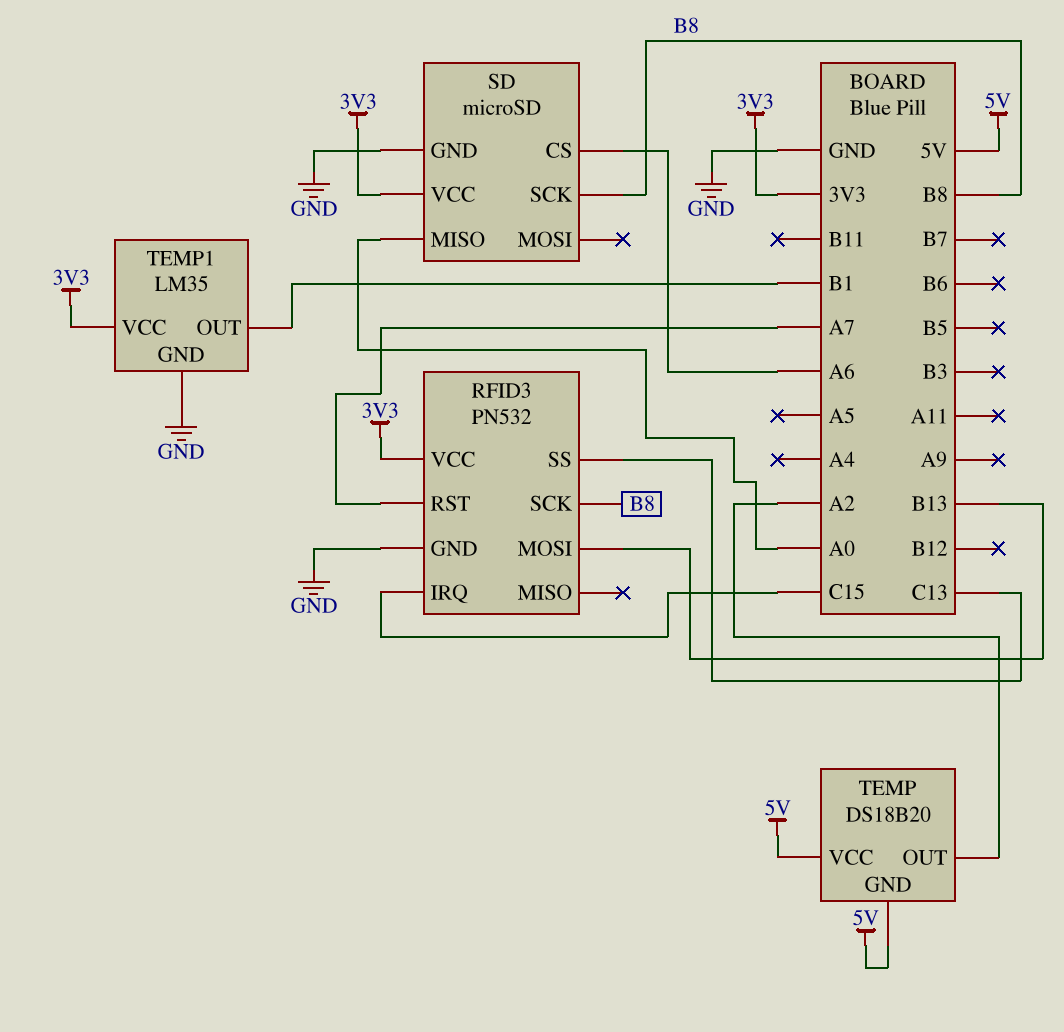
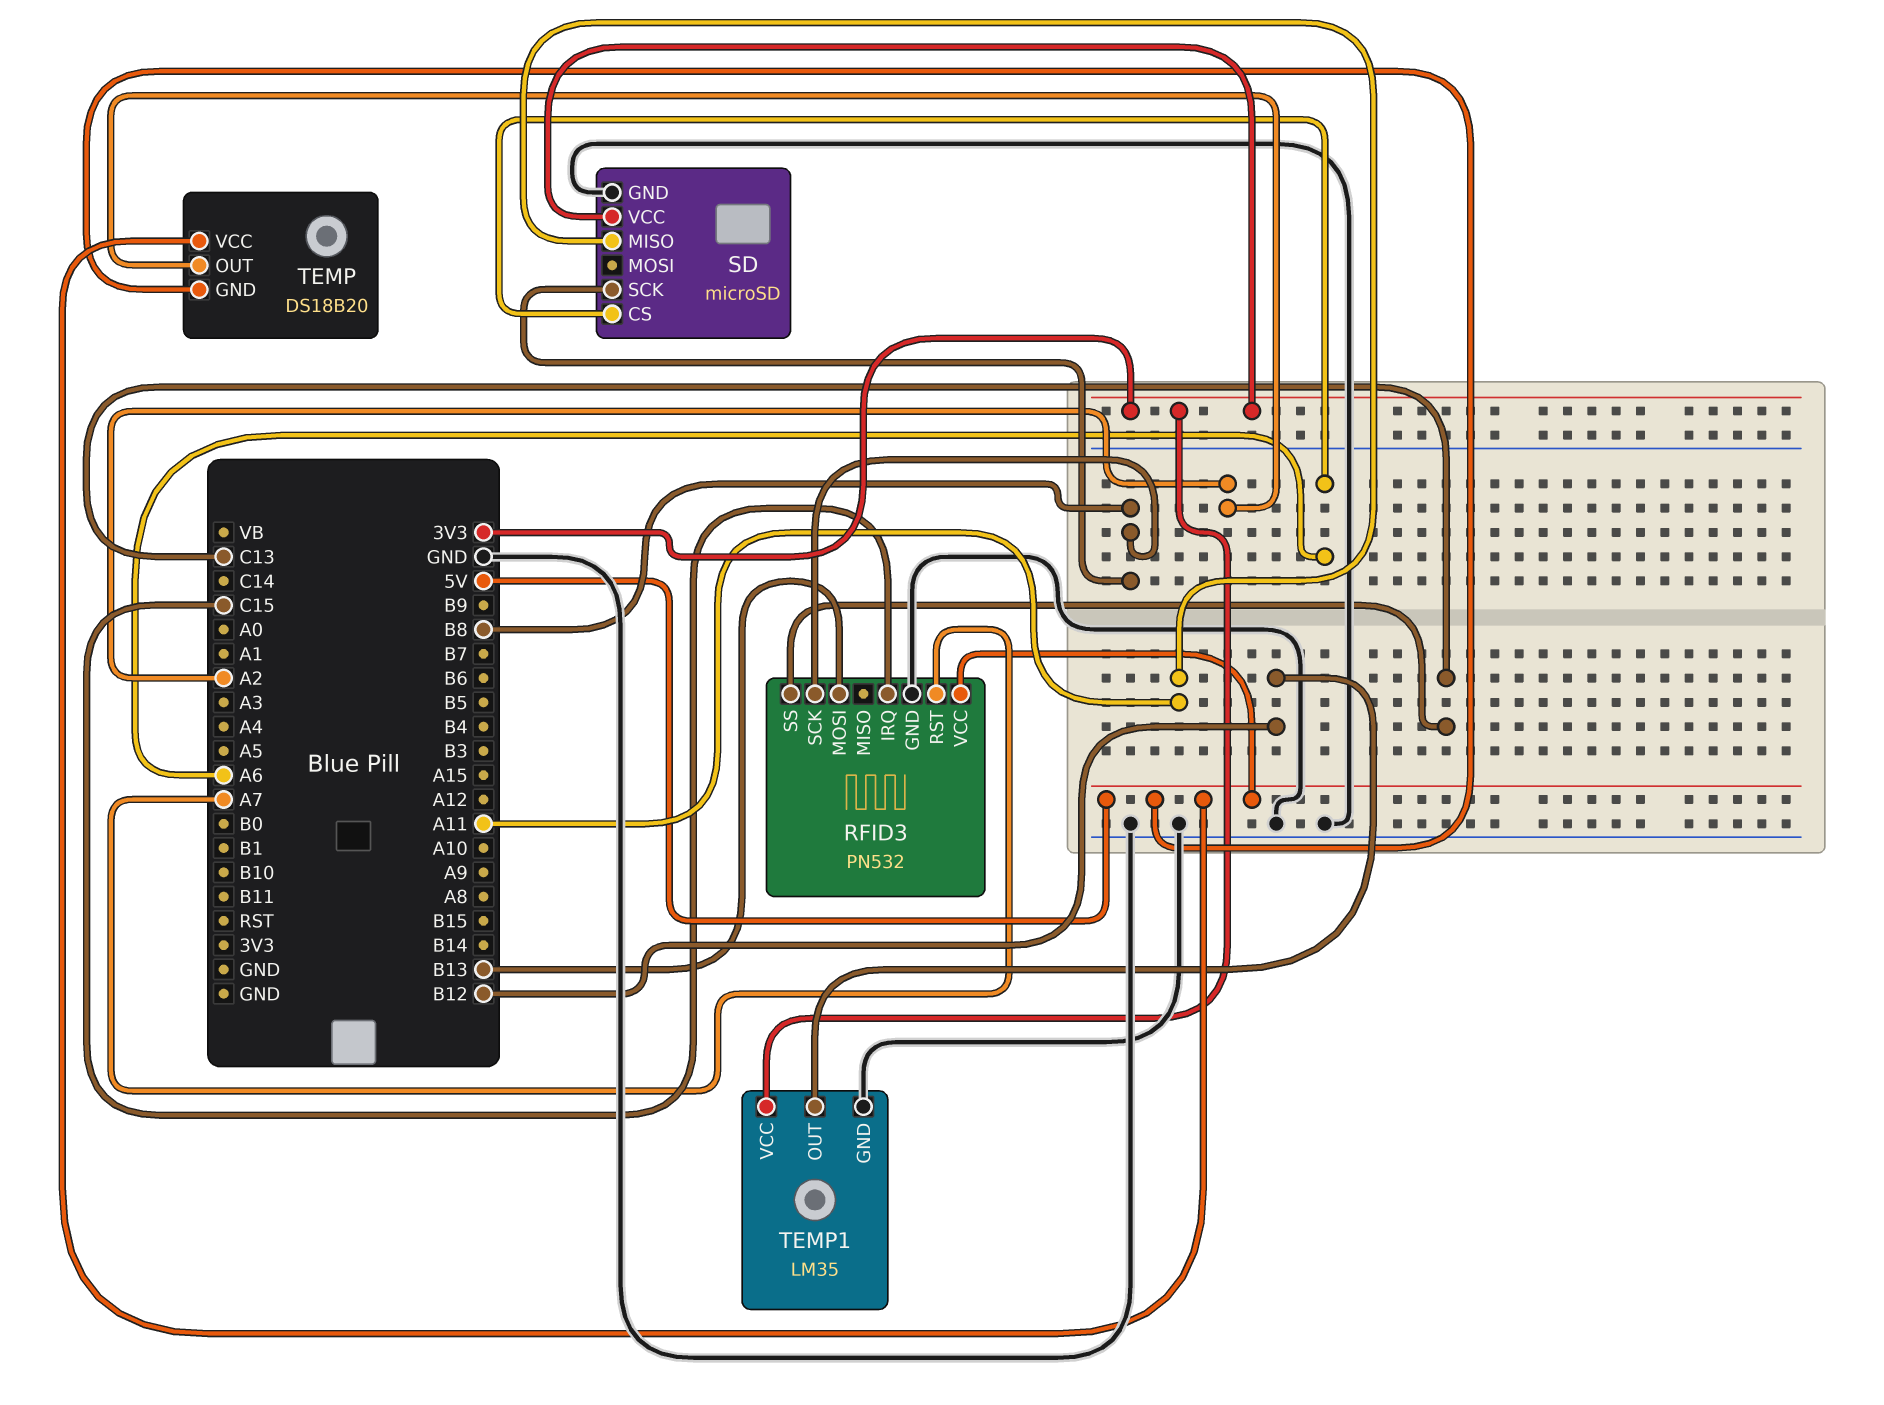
RFID3 pin VCC: 3V3 -> 5V
SD pin MISO: A0 -> A11
TEMP1 pin OUT: B1 -> B12

